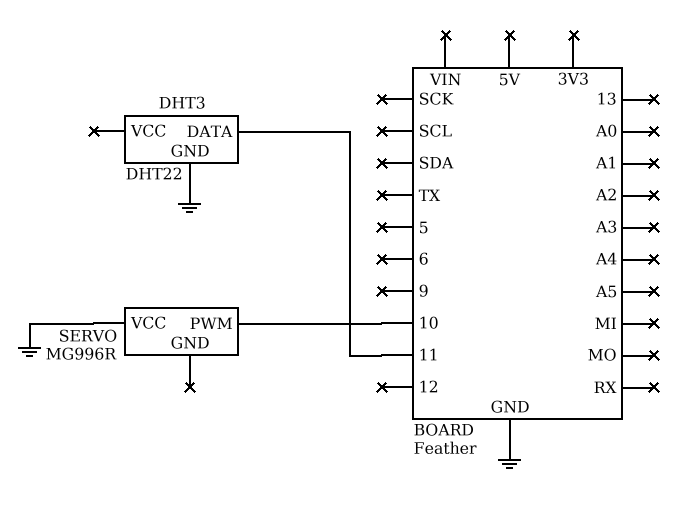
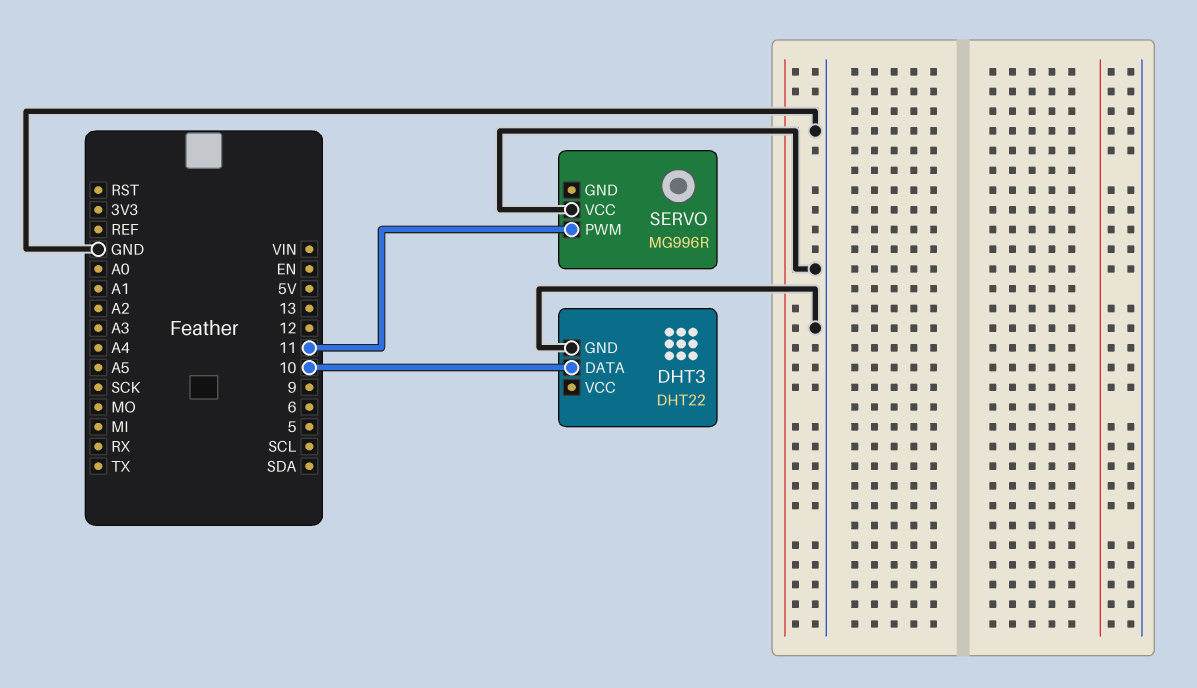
DHT3 pin DATA: 11 -> 10
SERVO pin PWM: 10 -> 11

